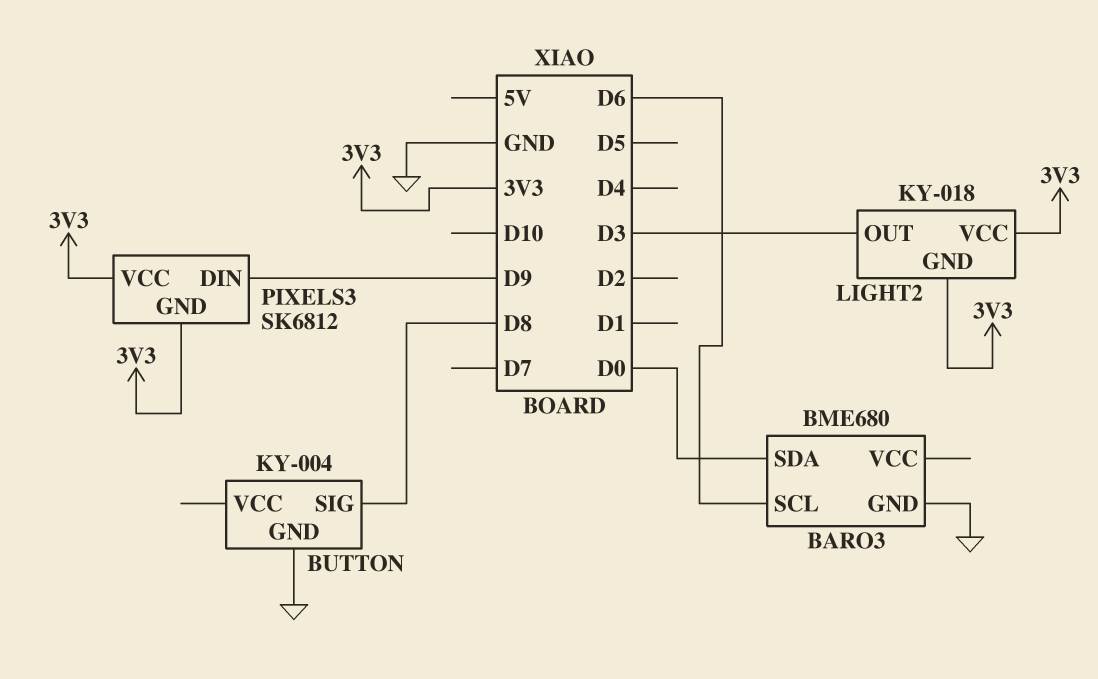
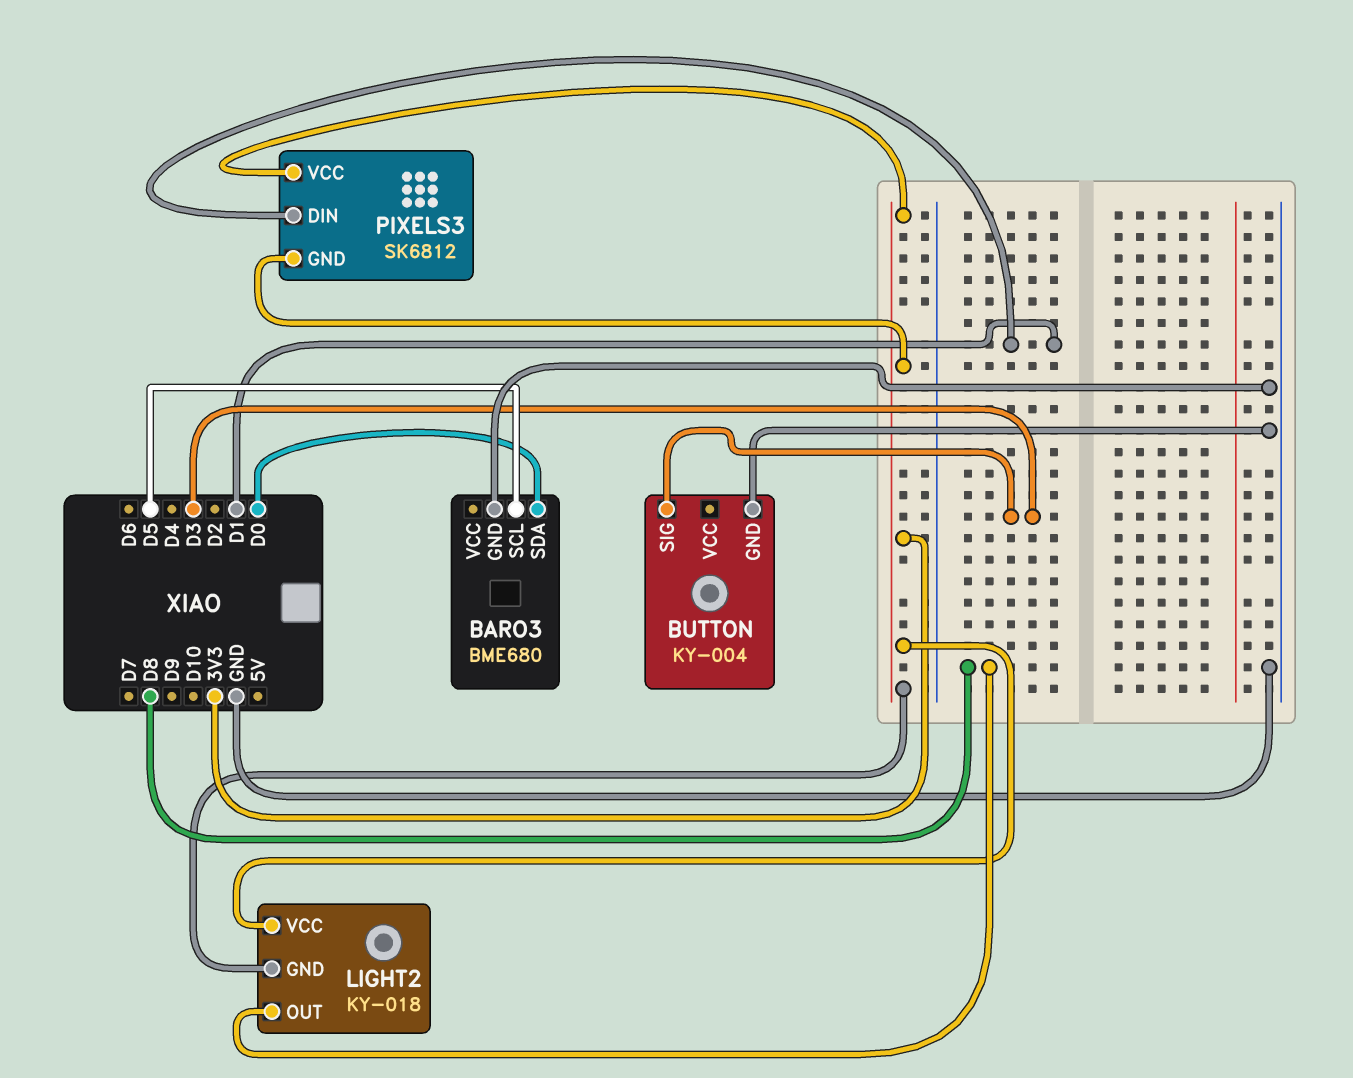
BARO3 pin SCL: D6 -> D5
BUTTON pin SIG: D8 -> D3
LIGHT2 pin OUT: D3 -> D8
PIXELS3 pin DIN: D9 -> D1

